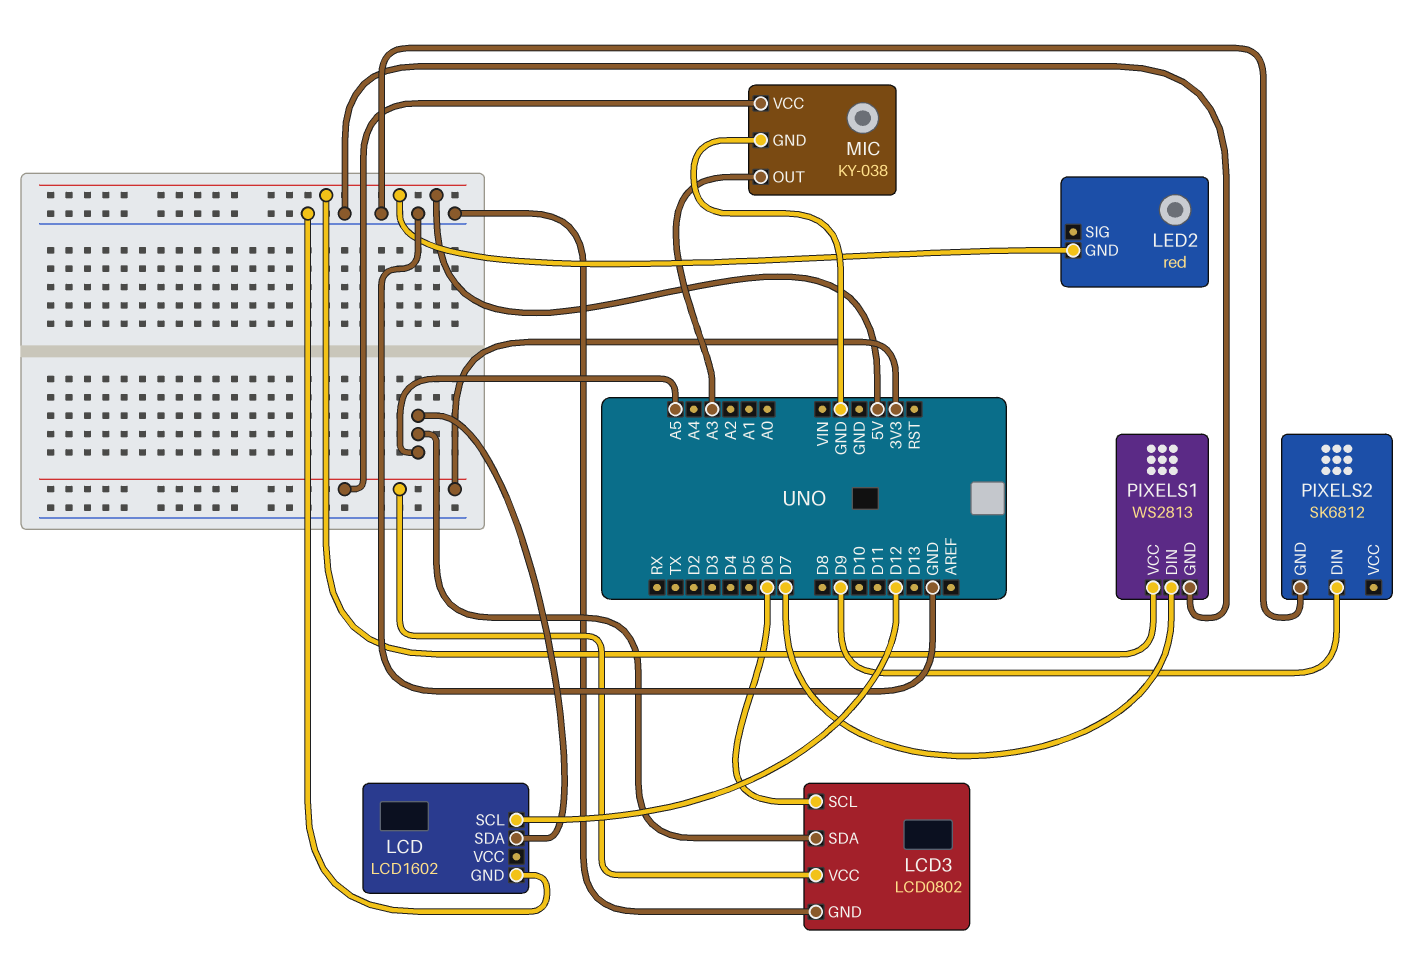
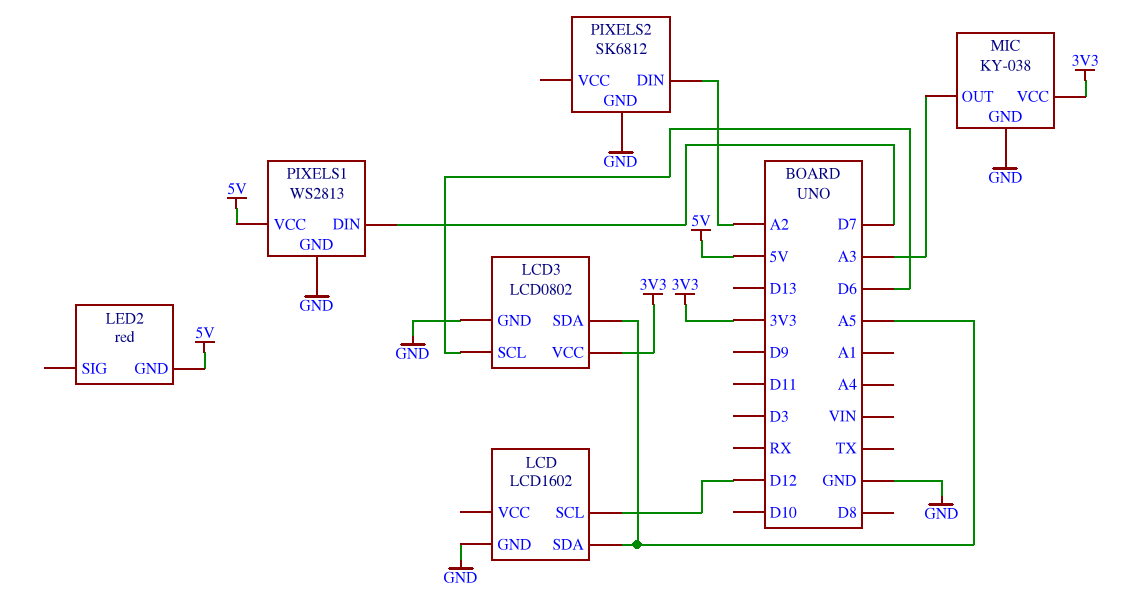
PIXELS2 pin DIN: D9 -> A2

